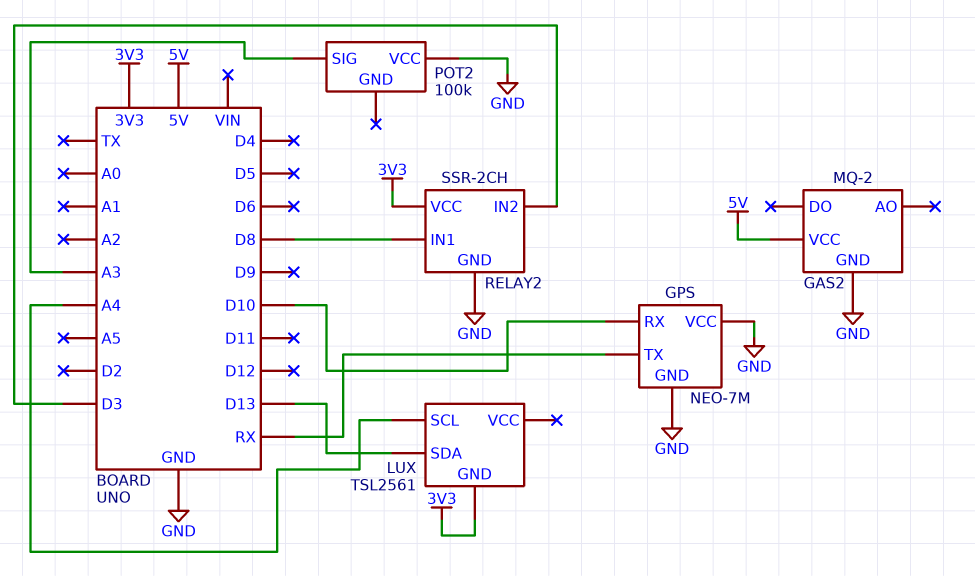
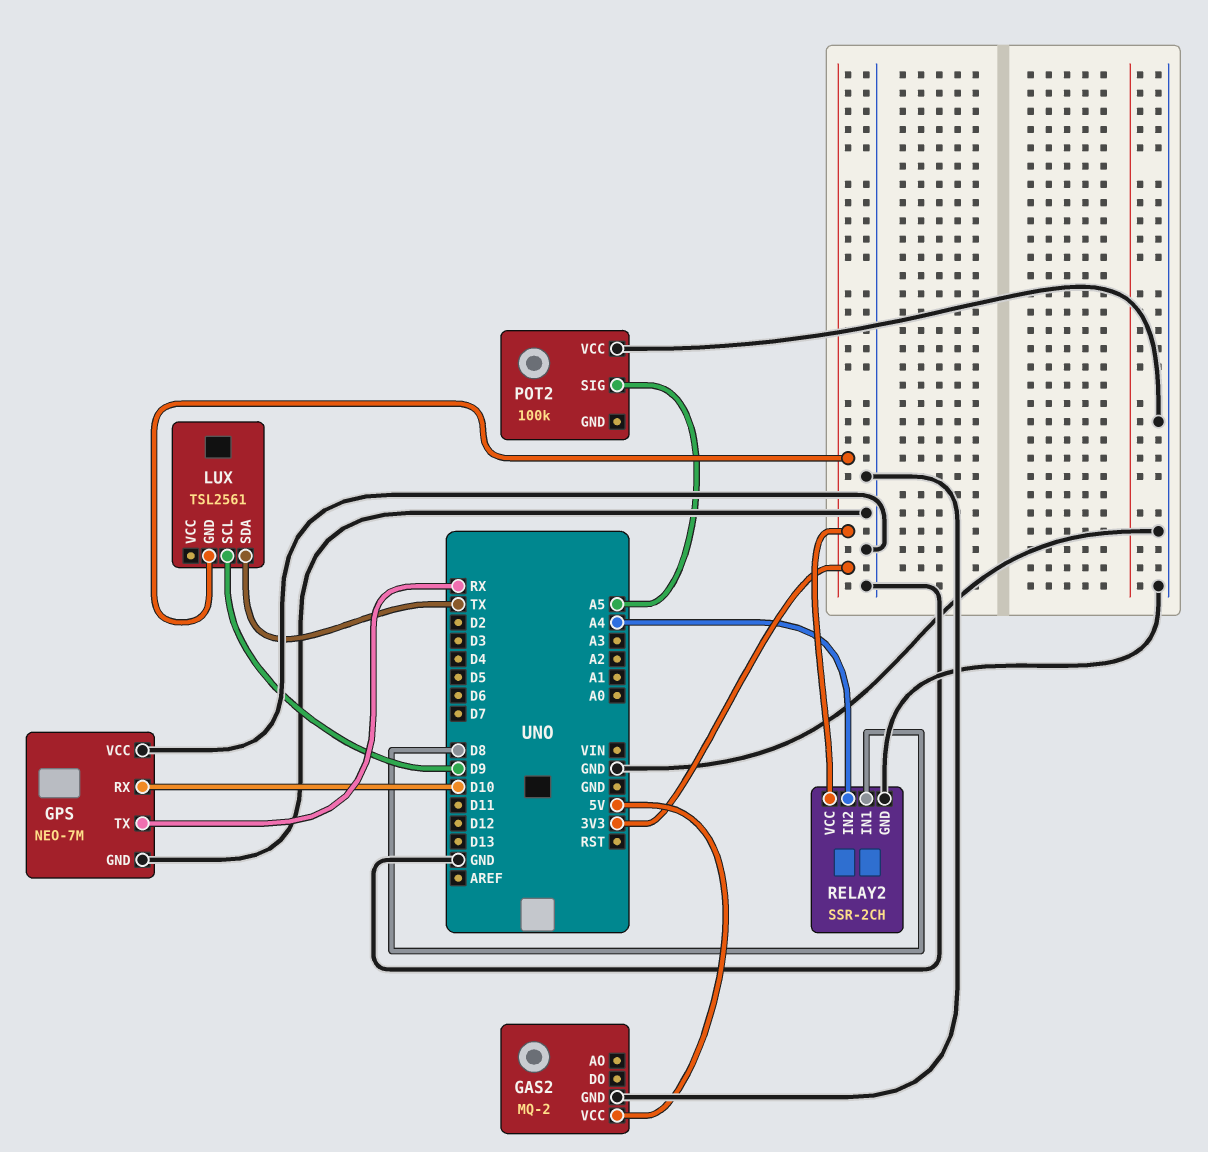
LUX pin SCL: A4 -> D9
LUX pin SDA: D13 -> TX
POT2 pin SIG: A3 -> A5
RELAY2 pin IN2: D3 -> A4

